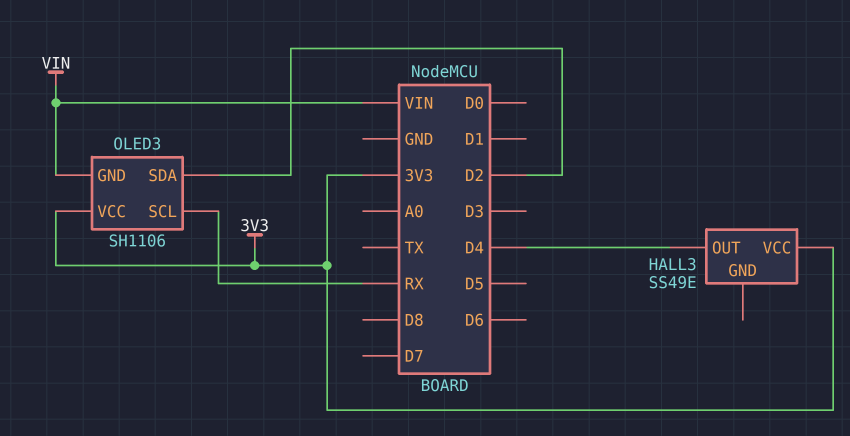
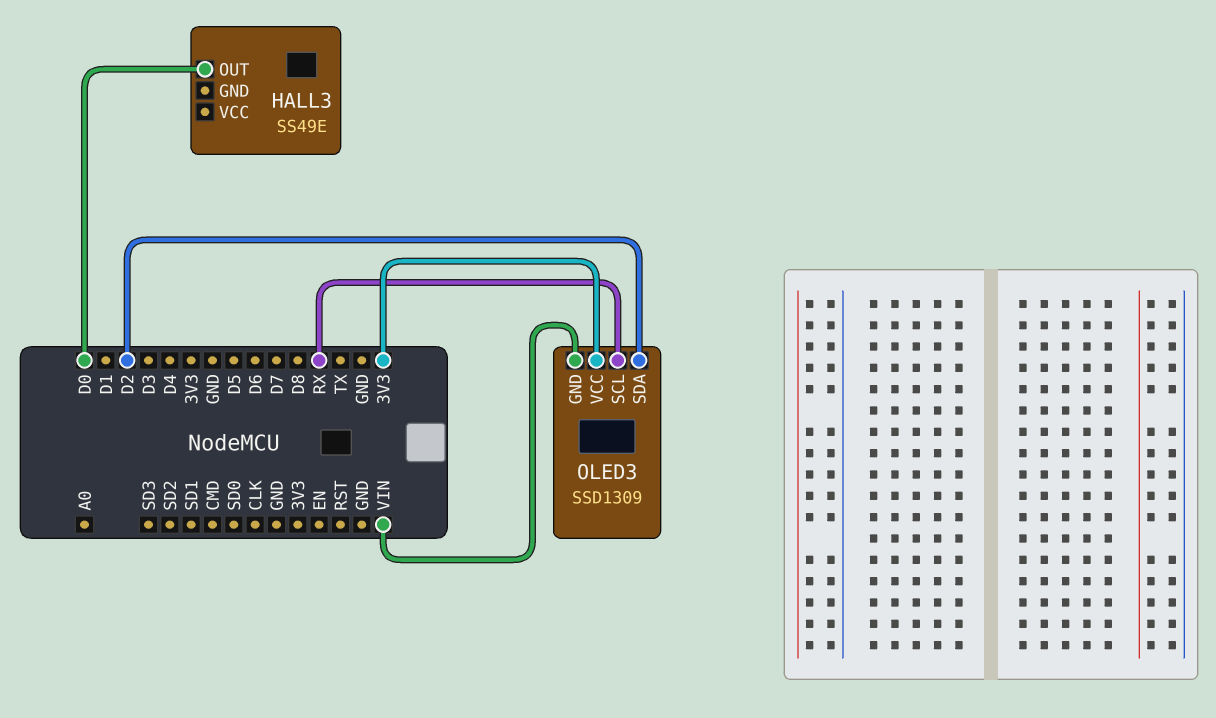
HALL3 pin OUT: D4 -> D0
HALL3 pin VCC: 3V3 -> none
OLED3: SH1106 -> SSD1309

